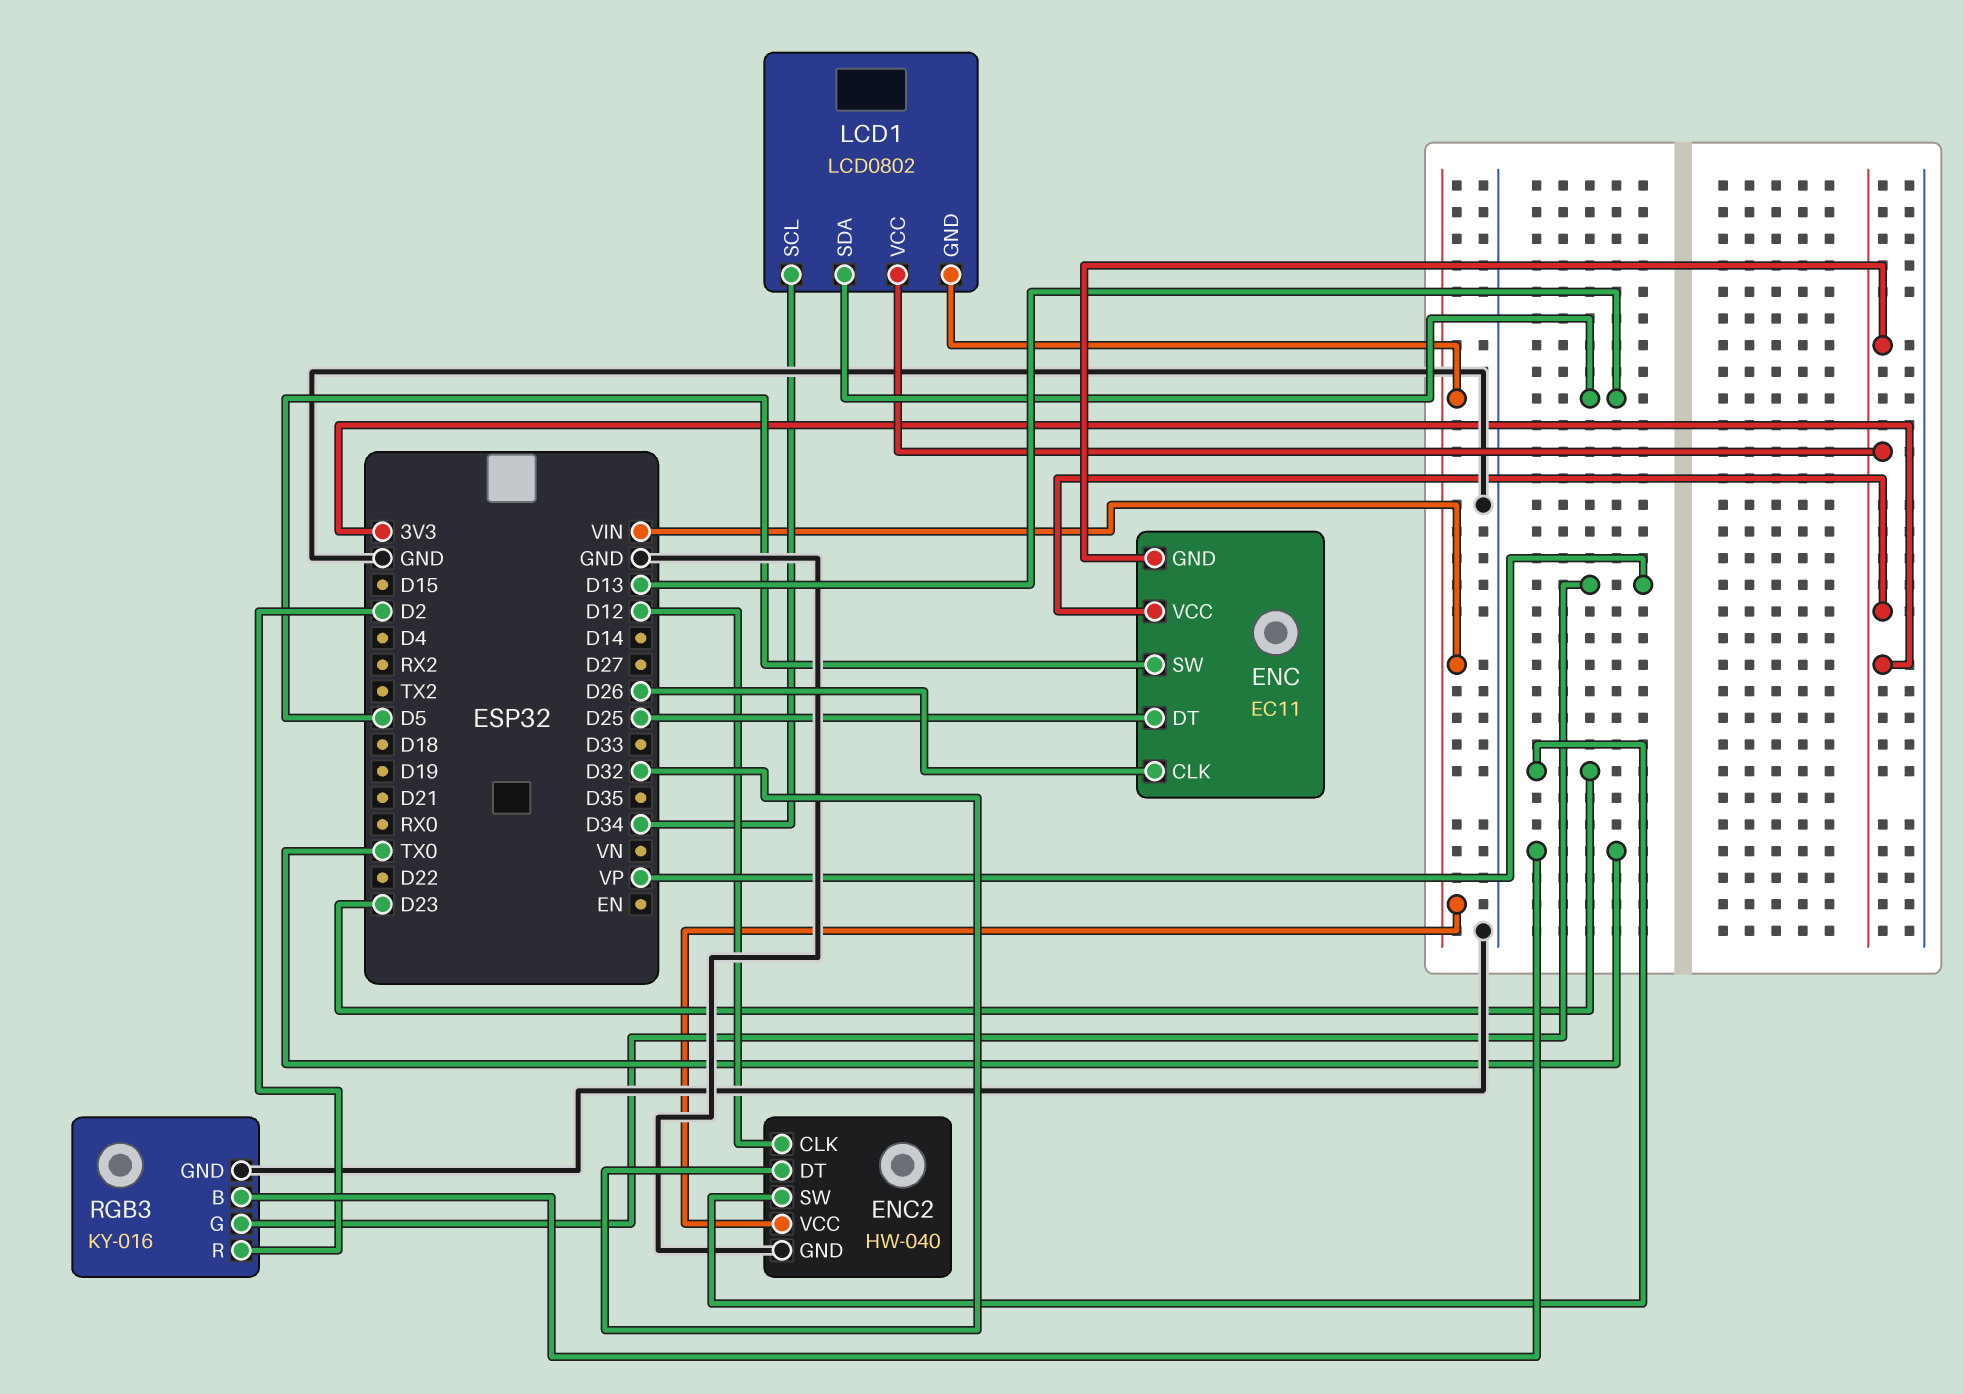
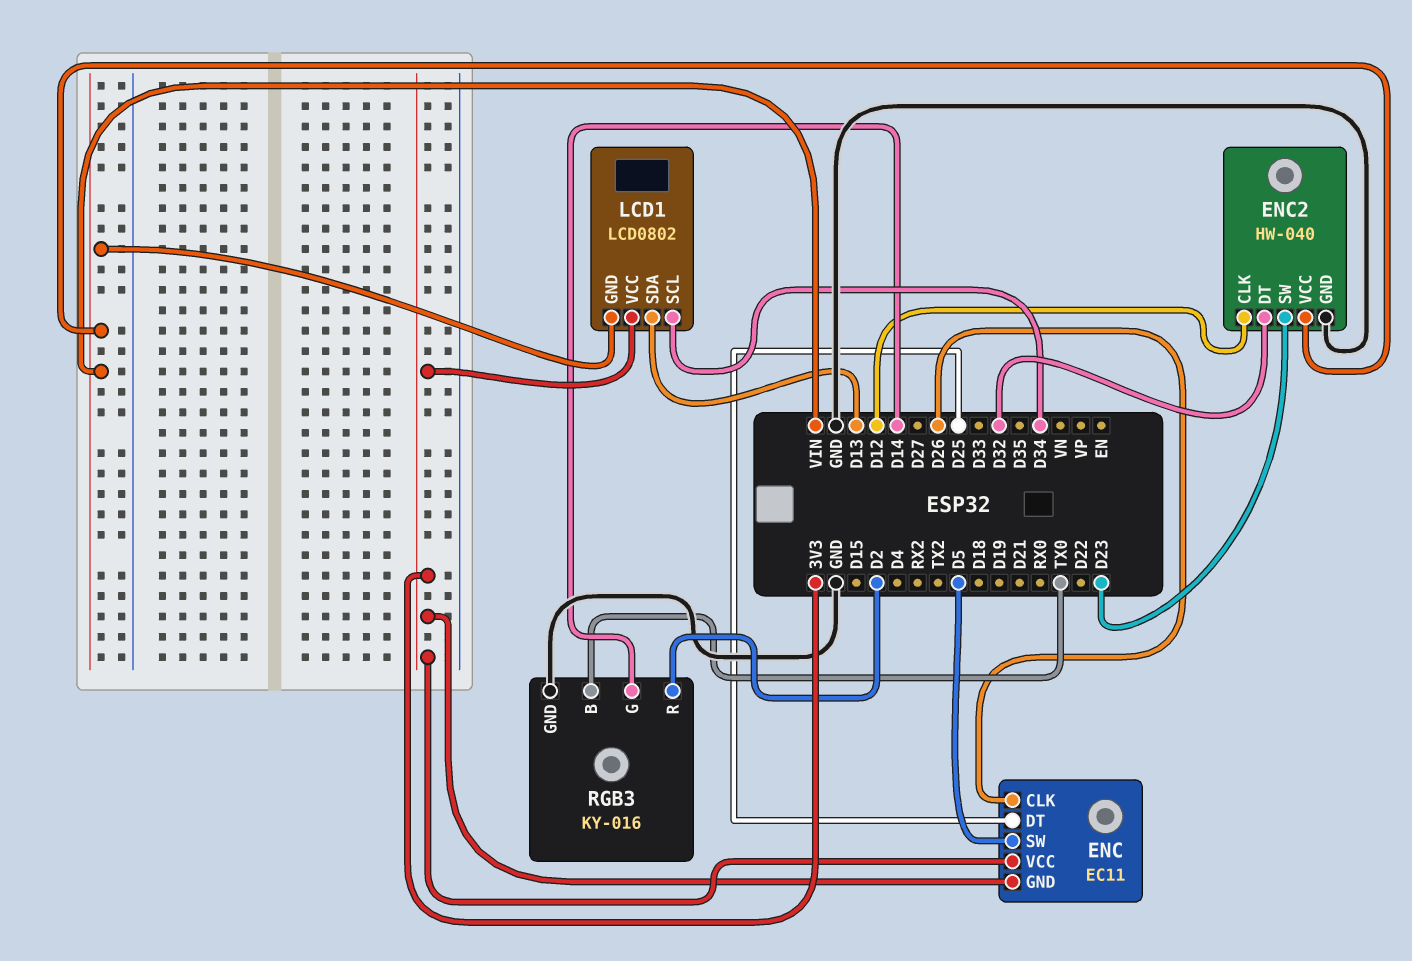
RGB3 pin G: VP -> D14

